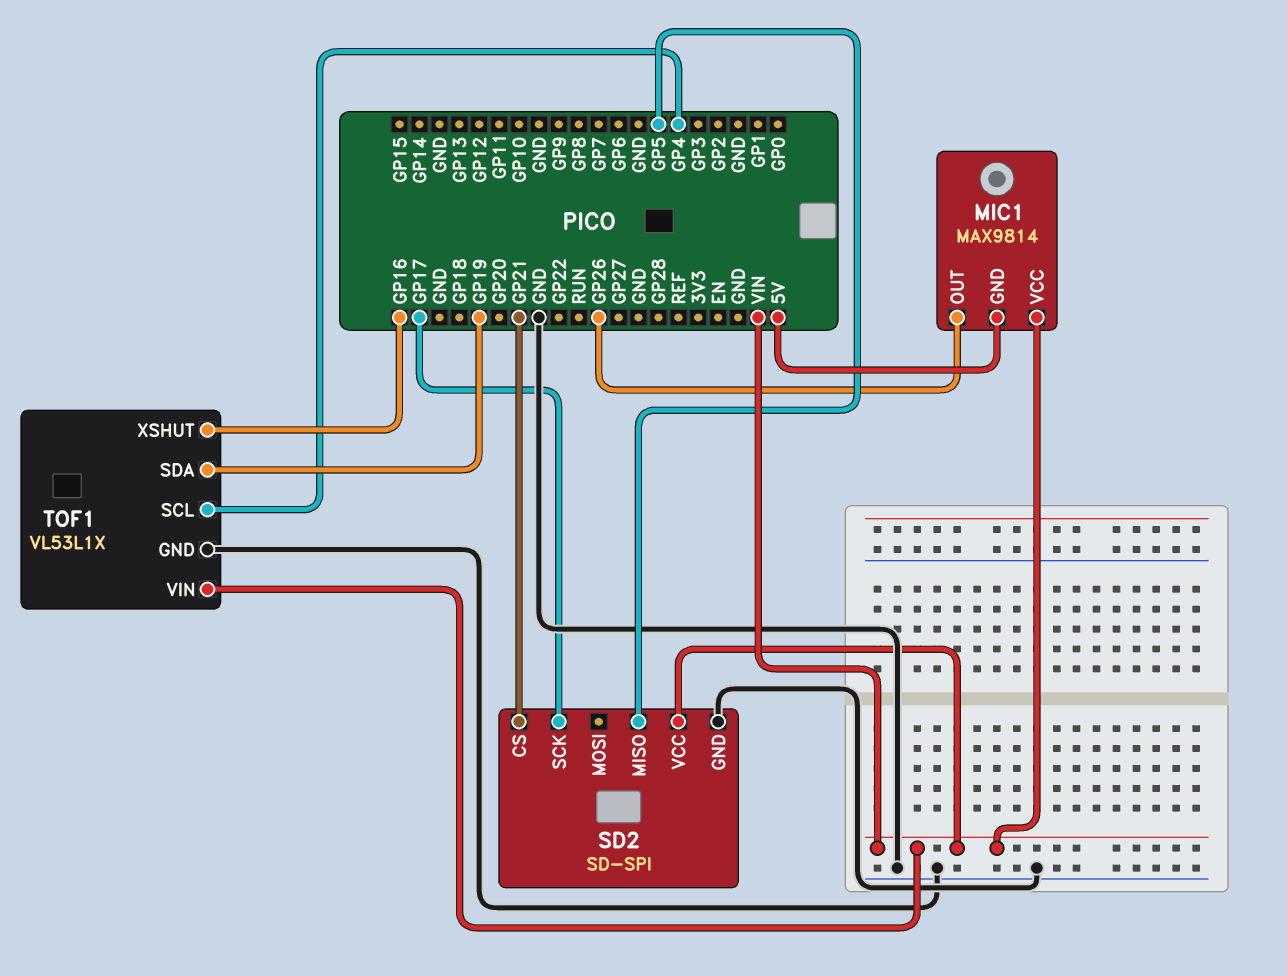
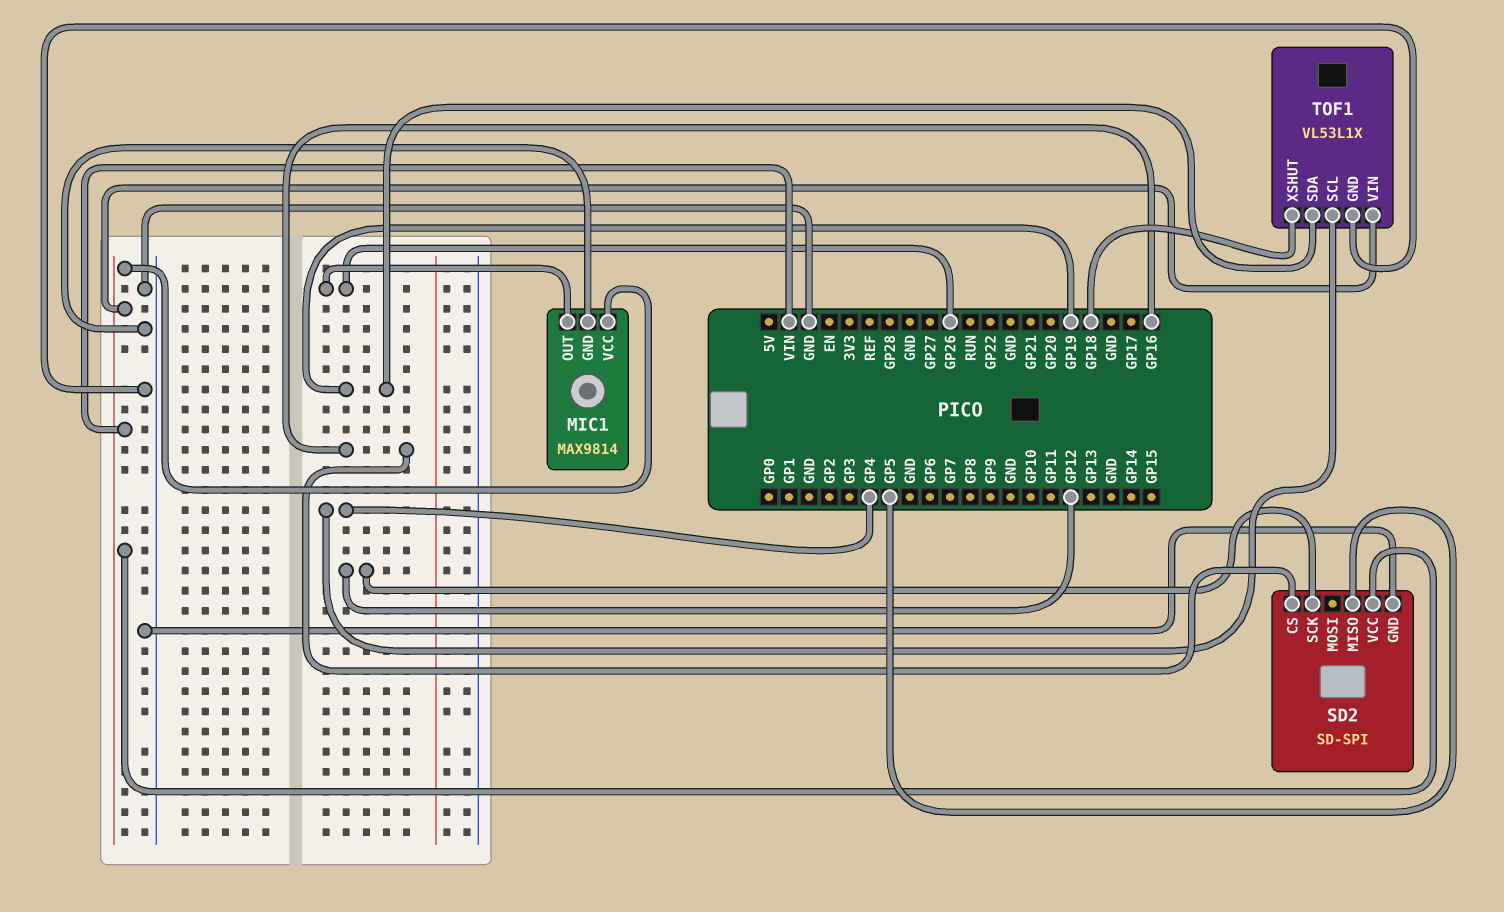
MIC1 pin GND: 5V -> GND
SD2 pin CS: GP21 -> GP16
SD2 pin SCK: GP17 -> GP12
TOF1 pin XSHUT: GP16 -> GP18

